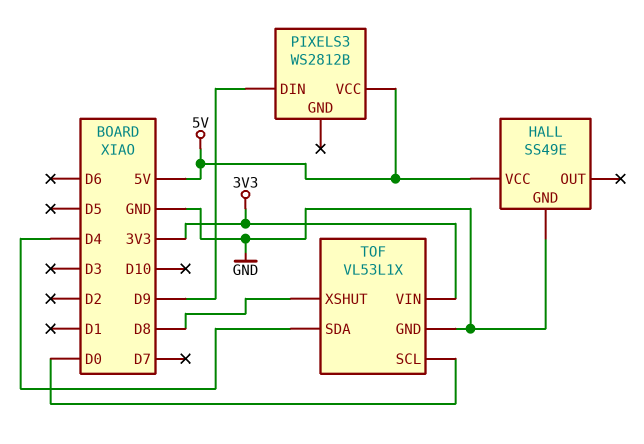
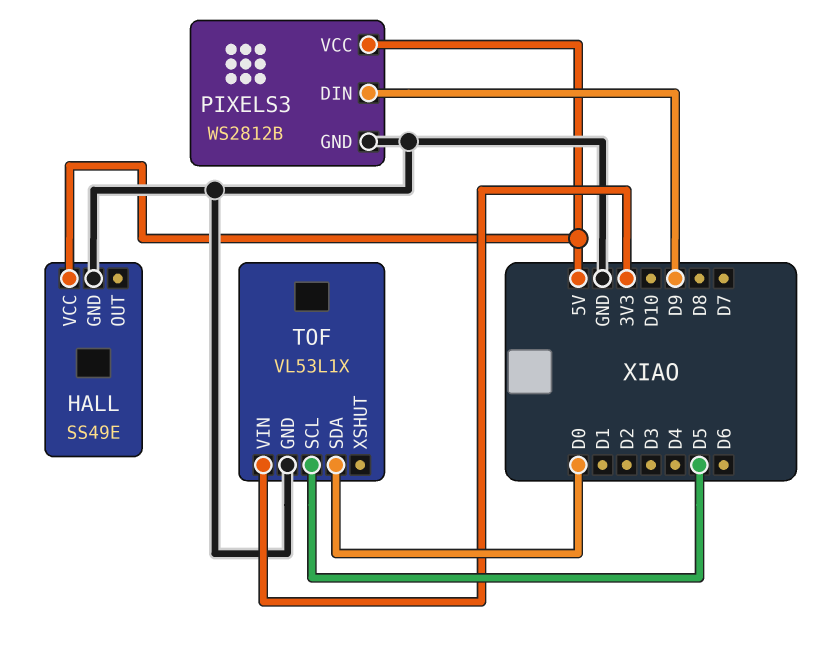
PIXELS3 pin GND: none -> GND
TOF pin SCL: D0 -> D5
TOF pin SDA: D4 -> D0
TOF pin XSHUT: D8 -> none

